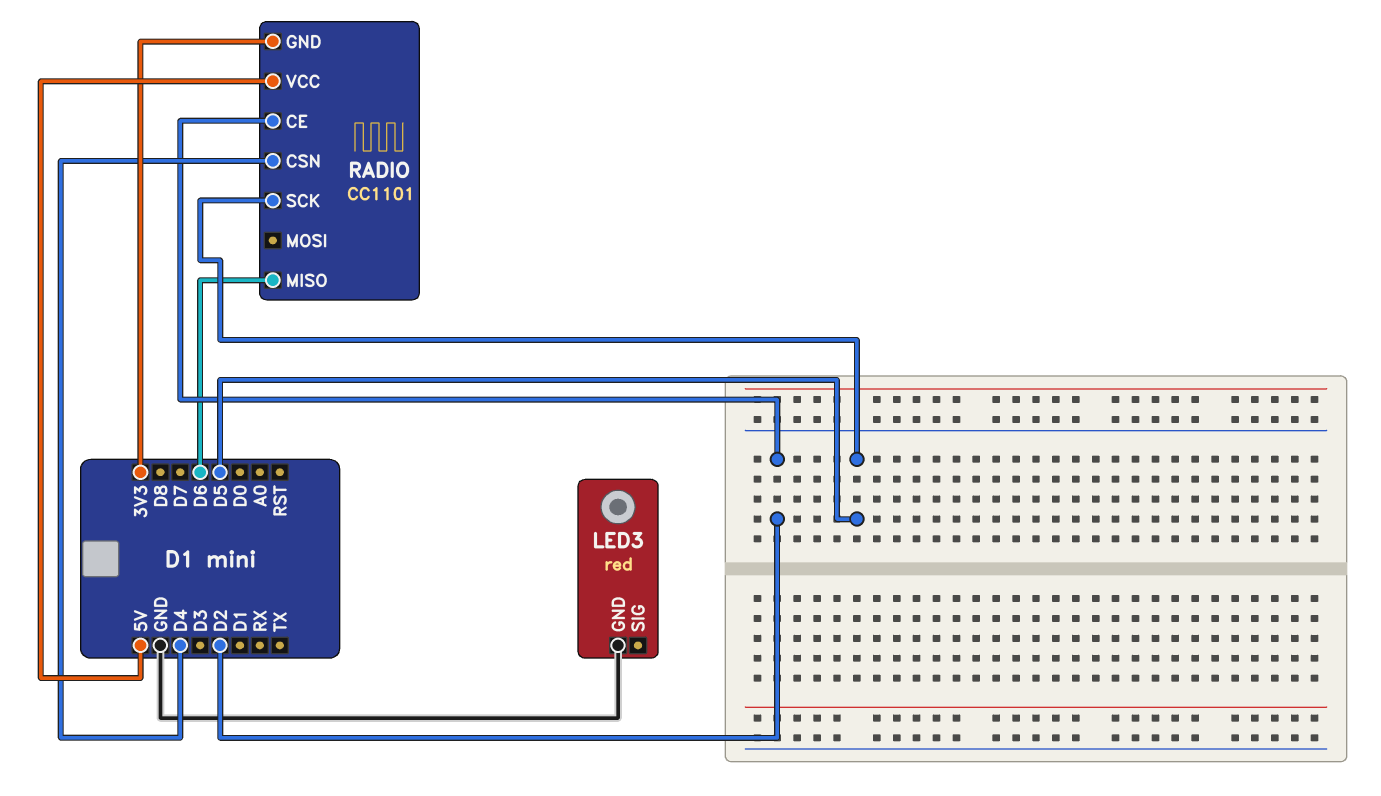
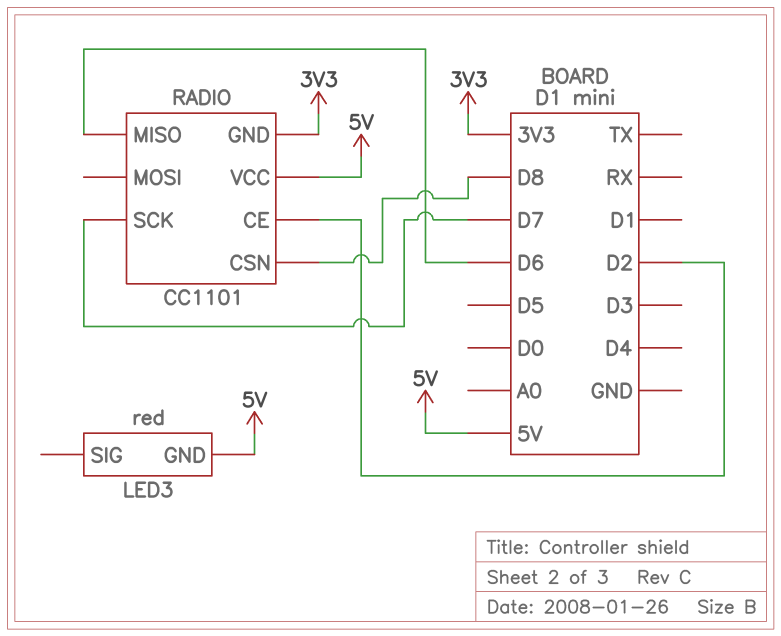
LED3 pin GND: GND -> 5V
RADIO pin CSN: D4 -> D8
RADIO pin SCK: D5 -> D7

